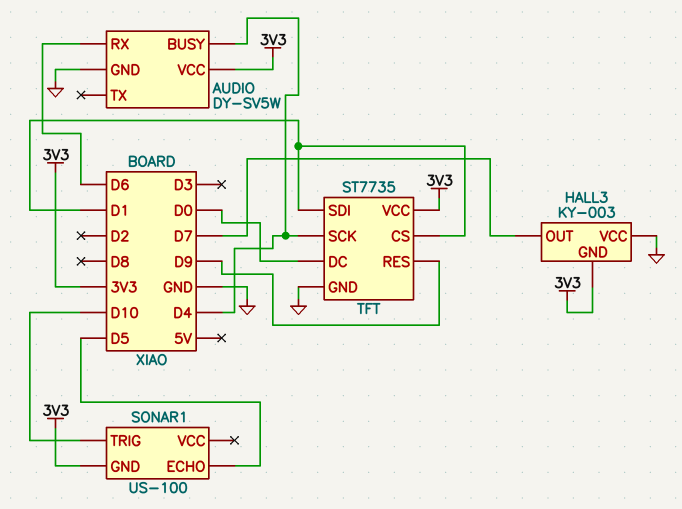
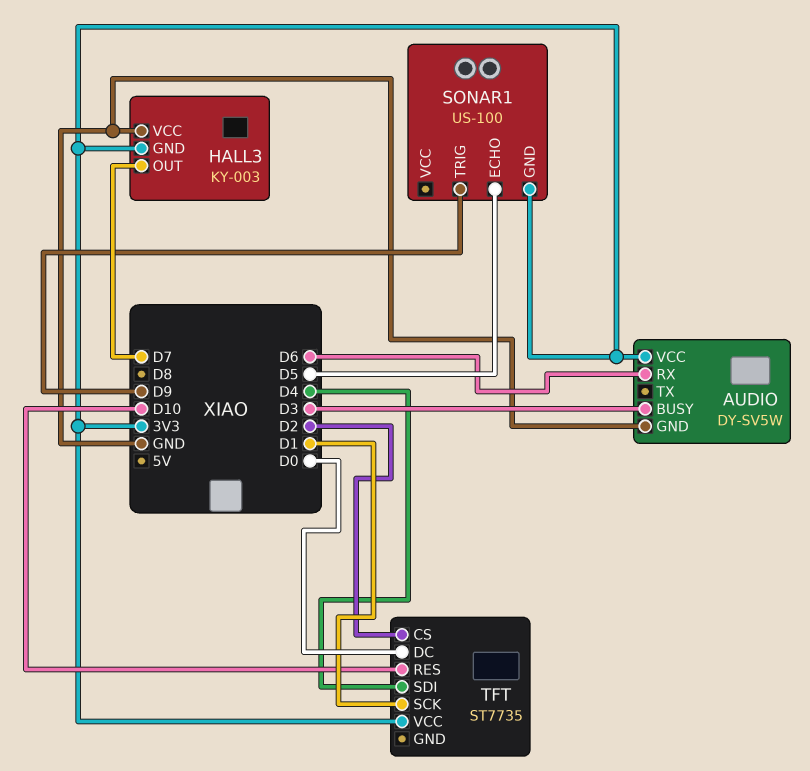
AUDIO pin BUSY: D4 -> D3
SONAR1 pin TRIG: D10 -> D9
TFT pin CS: D1 -> D2
TFT pin GND: GND -> none
TFT pin RES: D9 -> D10
TFT pin SCK: D4 -> D1
TFT pin SDI: D1 -> D4

